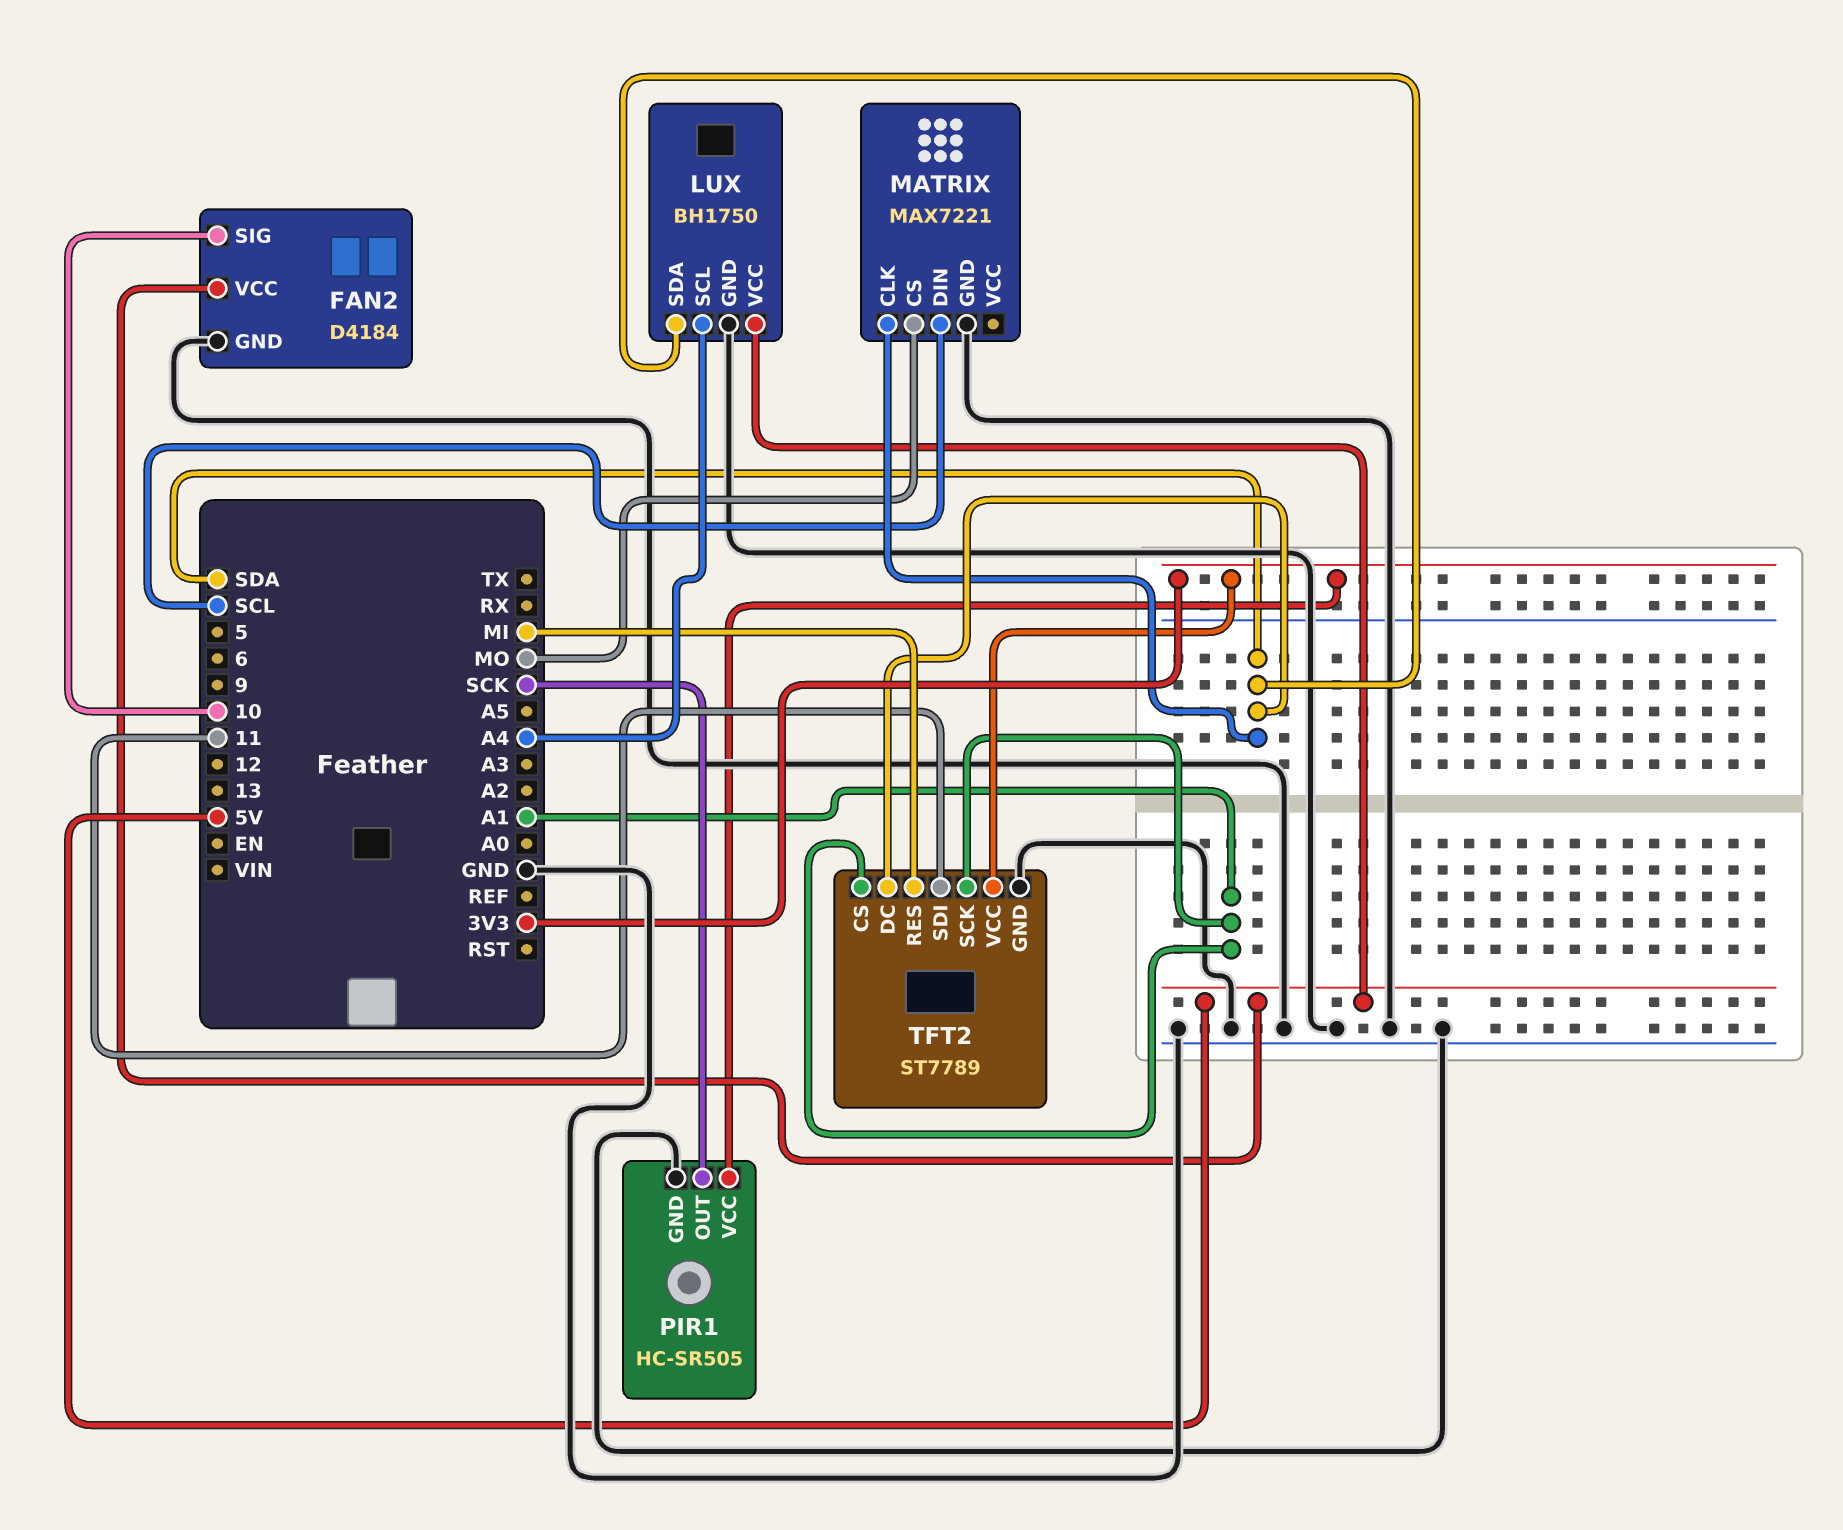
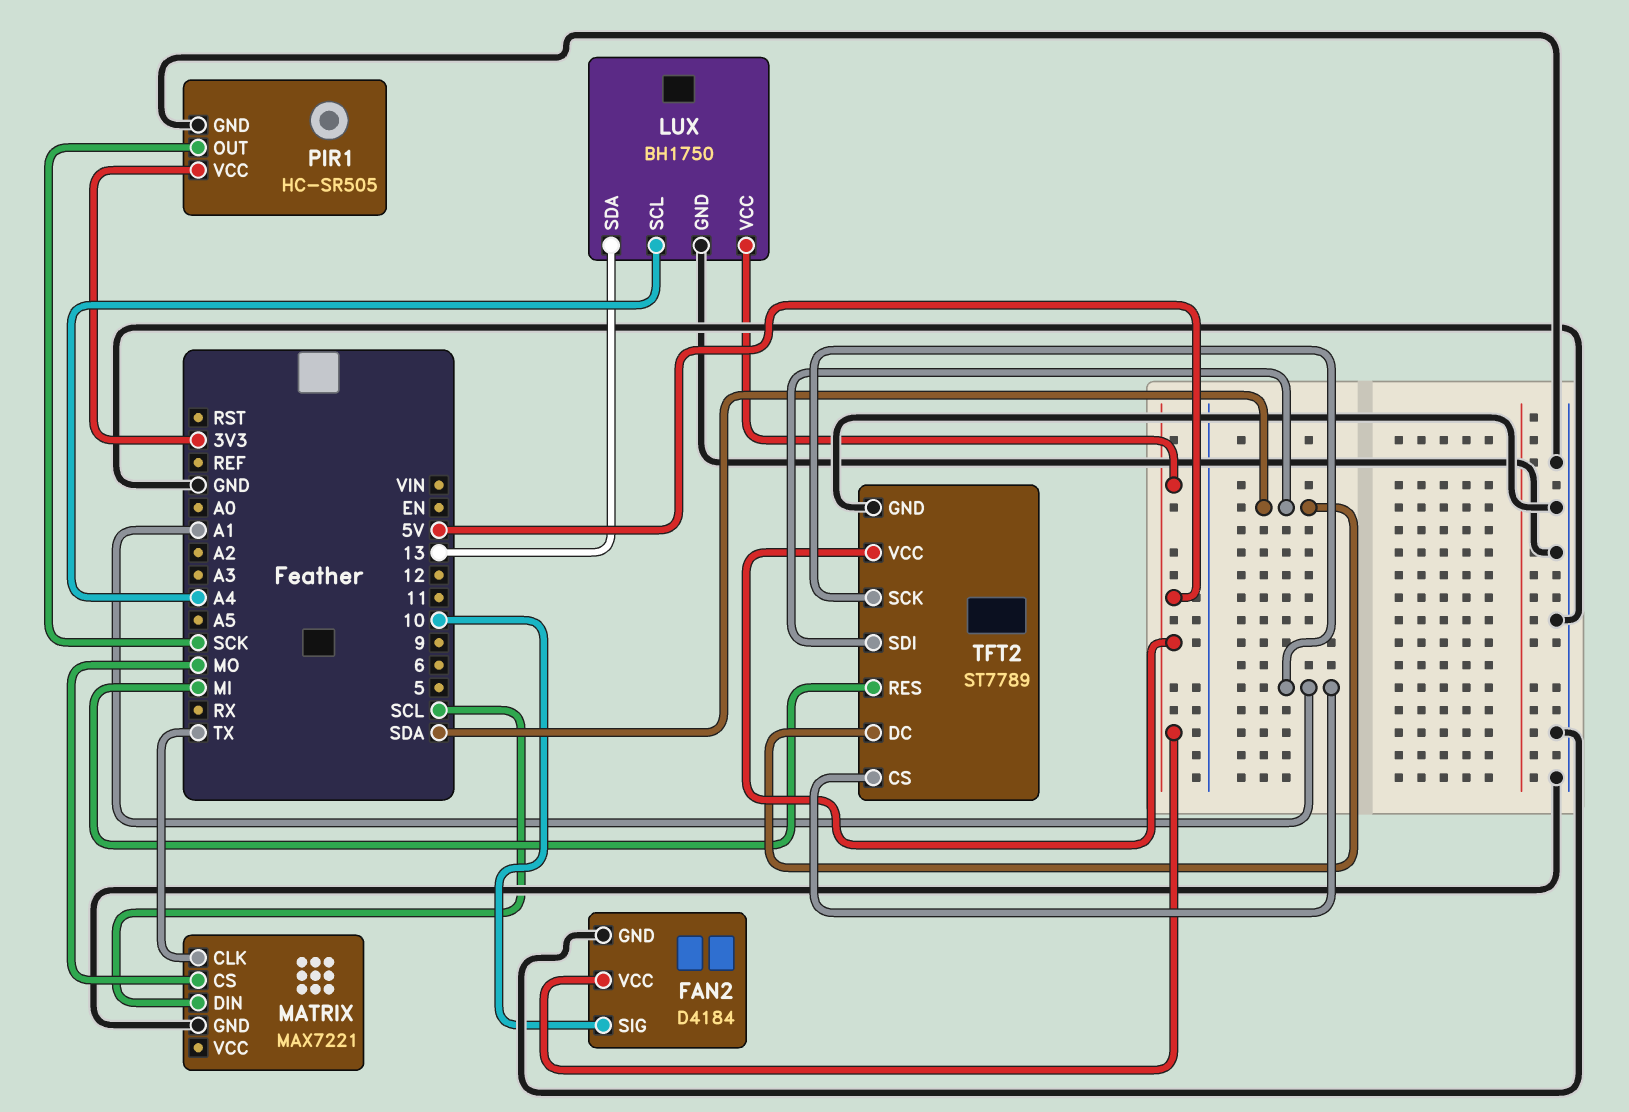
LUX pin SDA: SDA -> 13
MATRIX pin CLK: SDA -> TX
TFT2 pin SDI: 11 -> SDA
TFT2 pin VCC: 3V3 -> 5V

